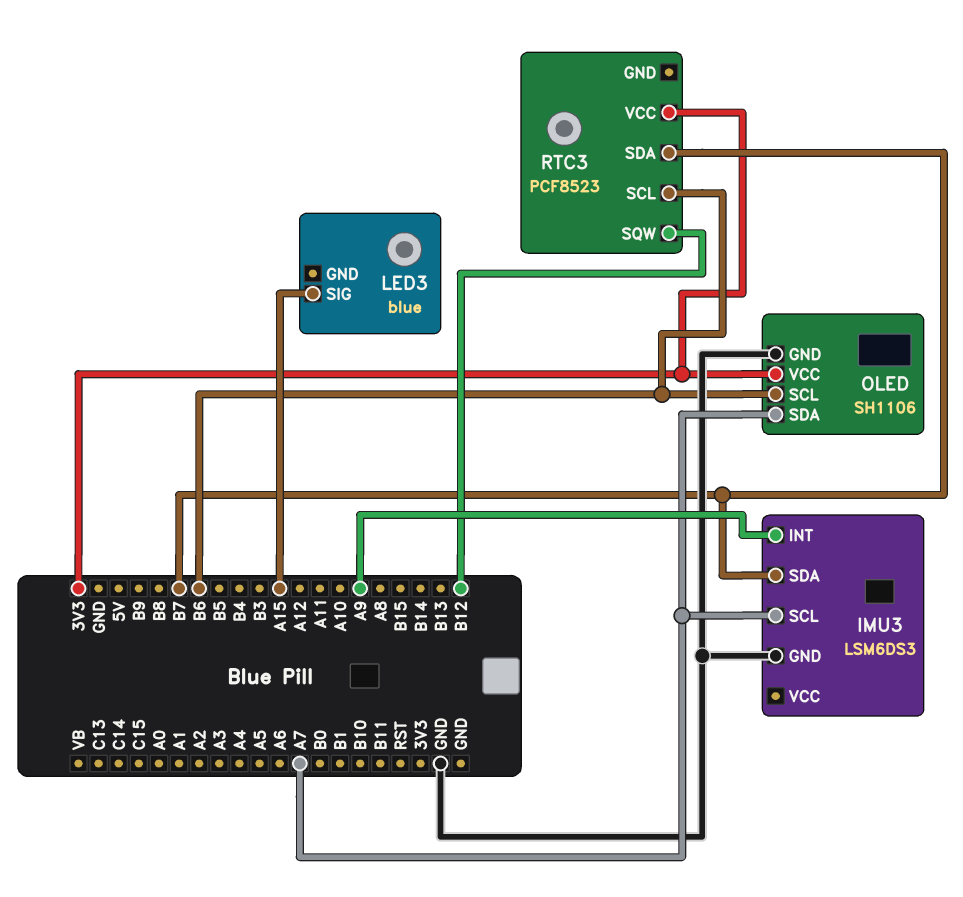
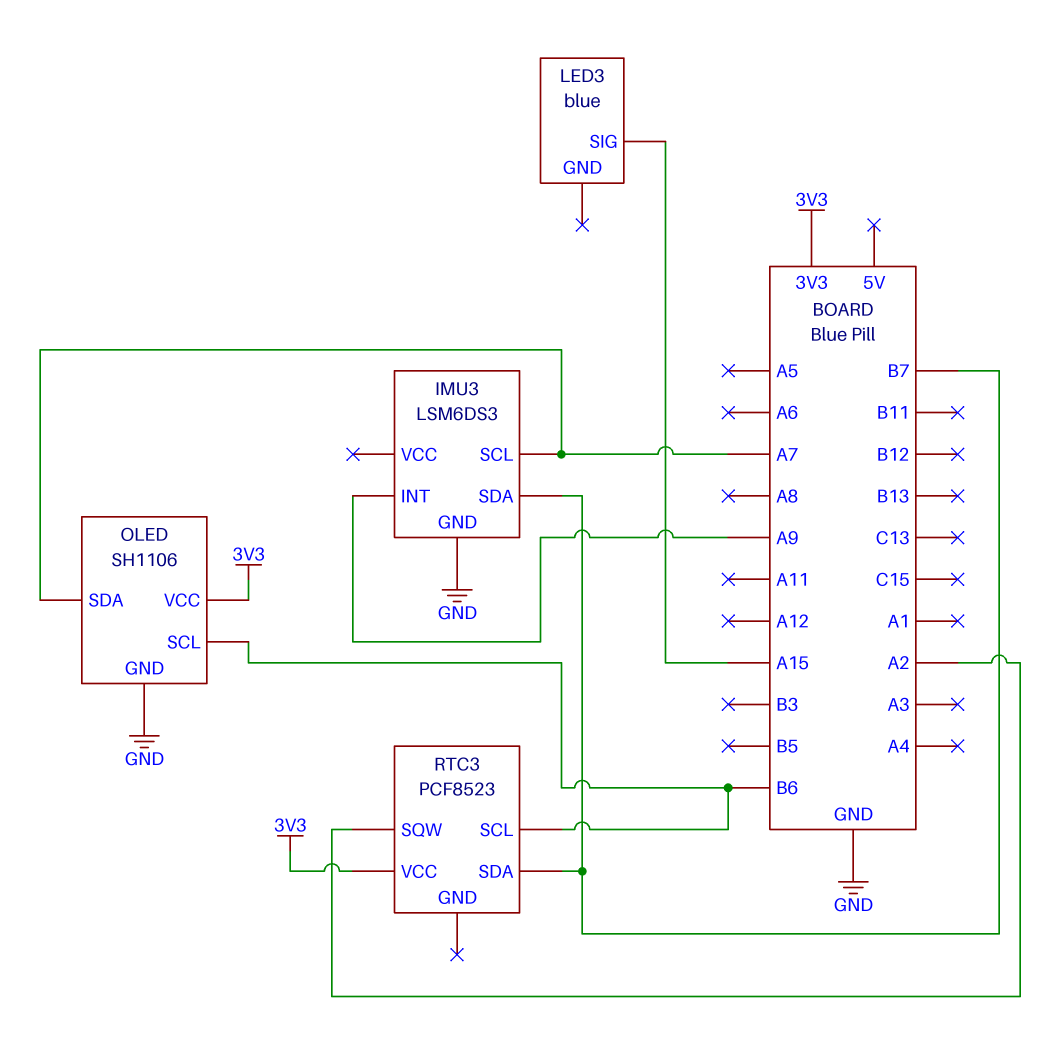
RTC3 pin SQW: B12 -> A2

